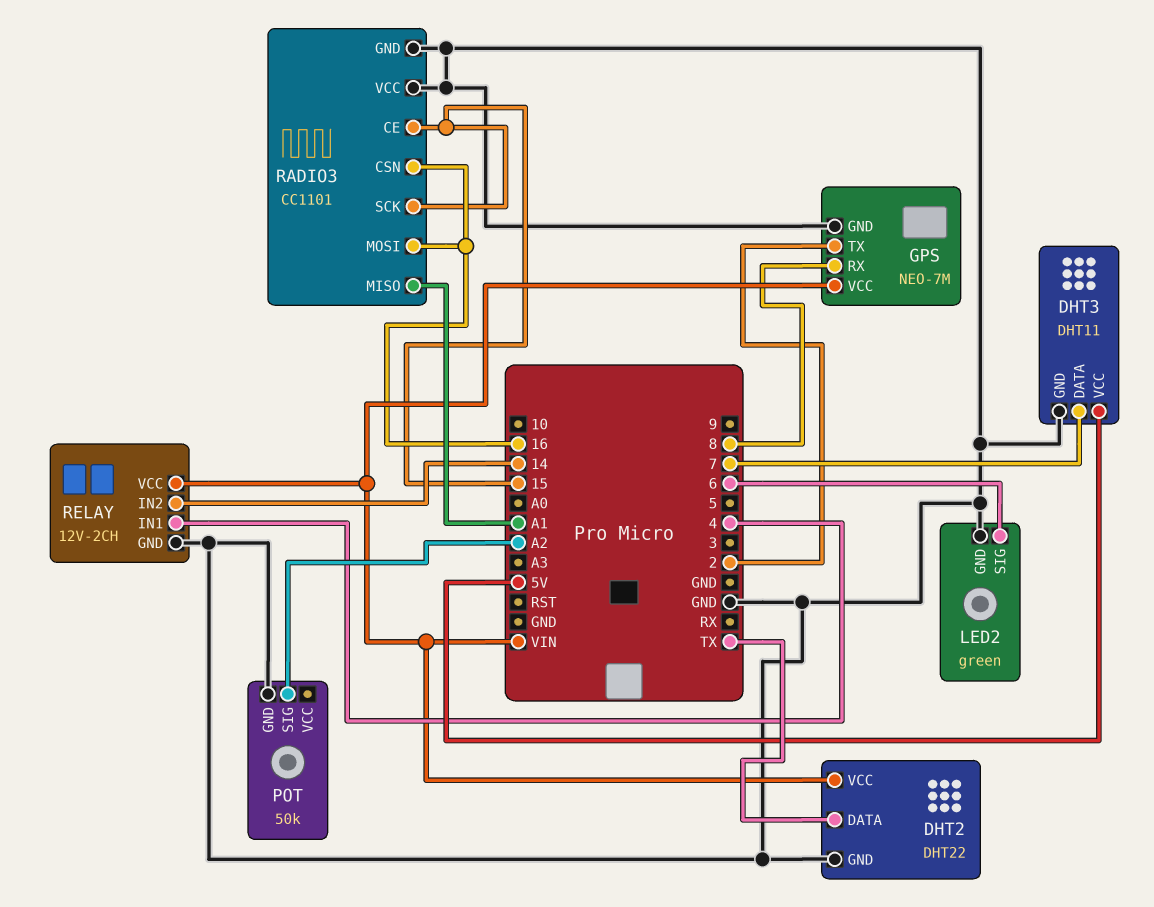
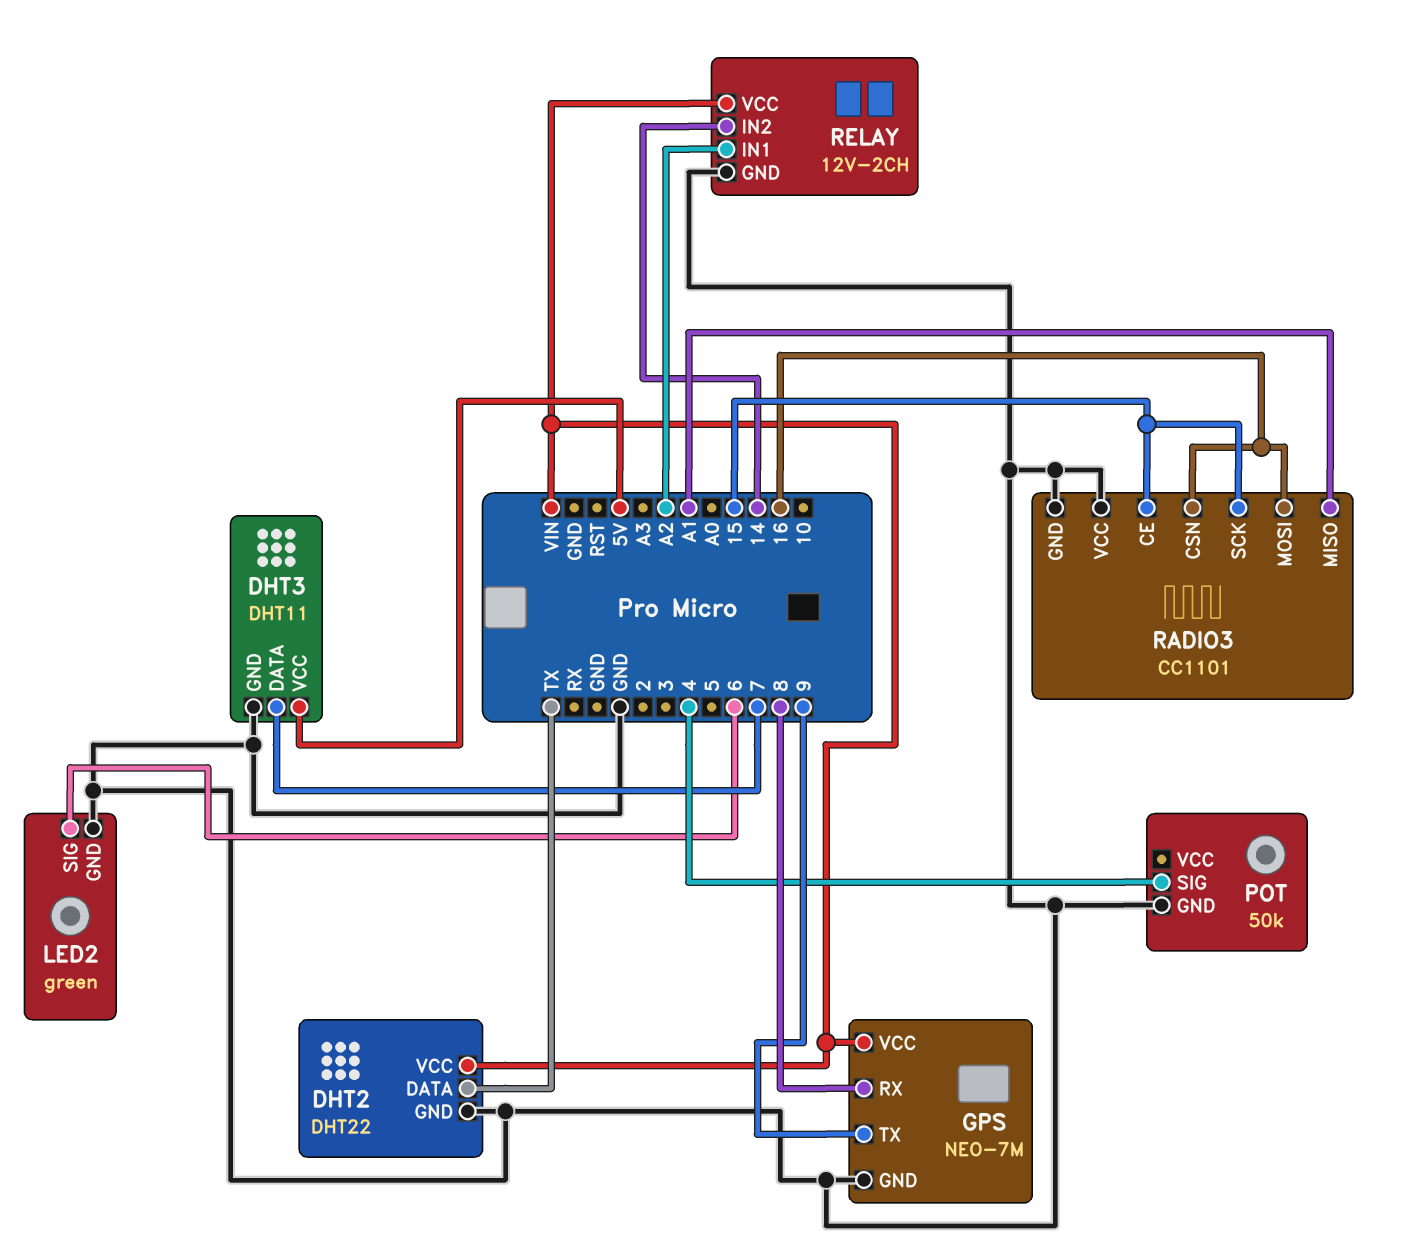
GPS pin TX: 2 -> 9
POT pin SIG: A2 -> 4
RELAY pin IN1: 4 -> A2

